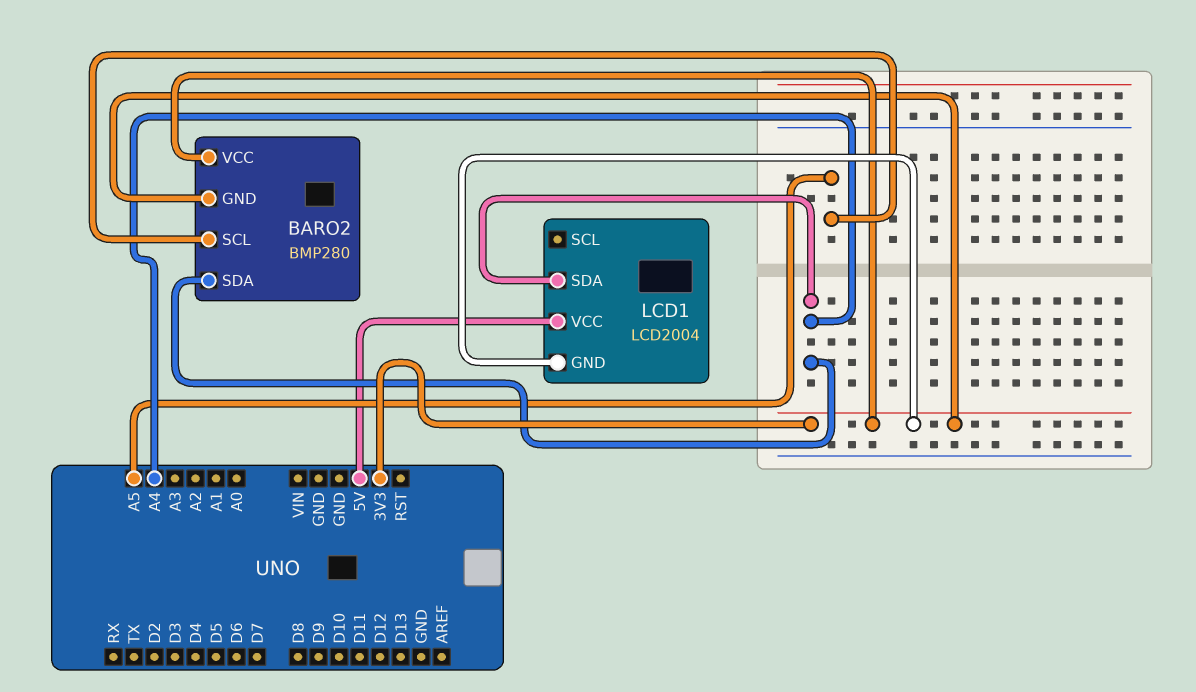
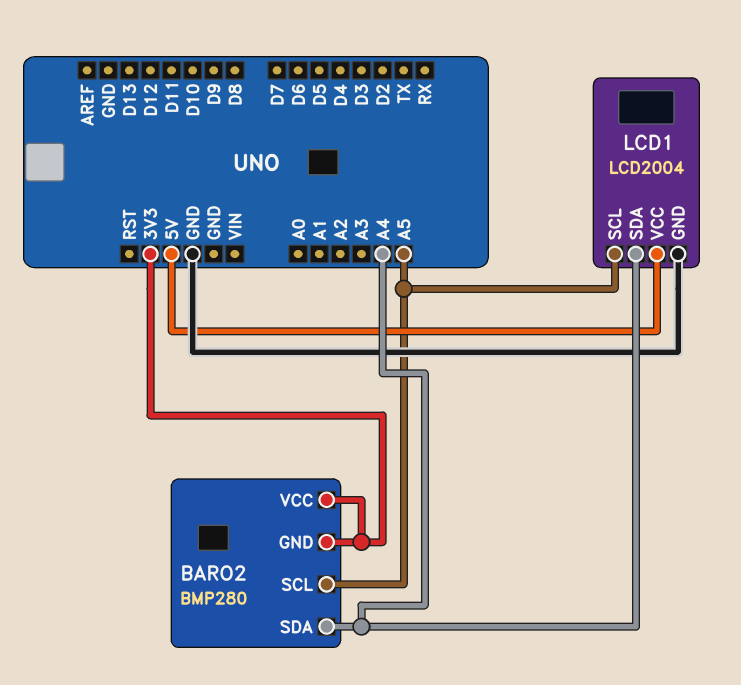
LCD1 pin GND: 3V3 -> GND
LCD1 pin SCL: none -> A5

